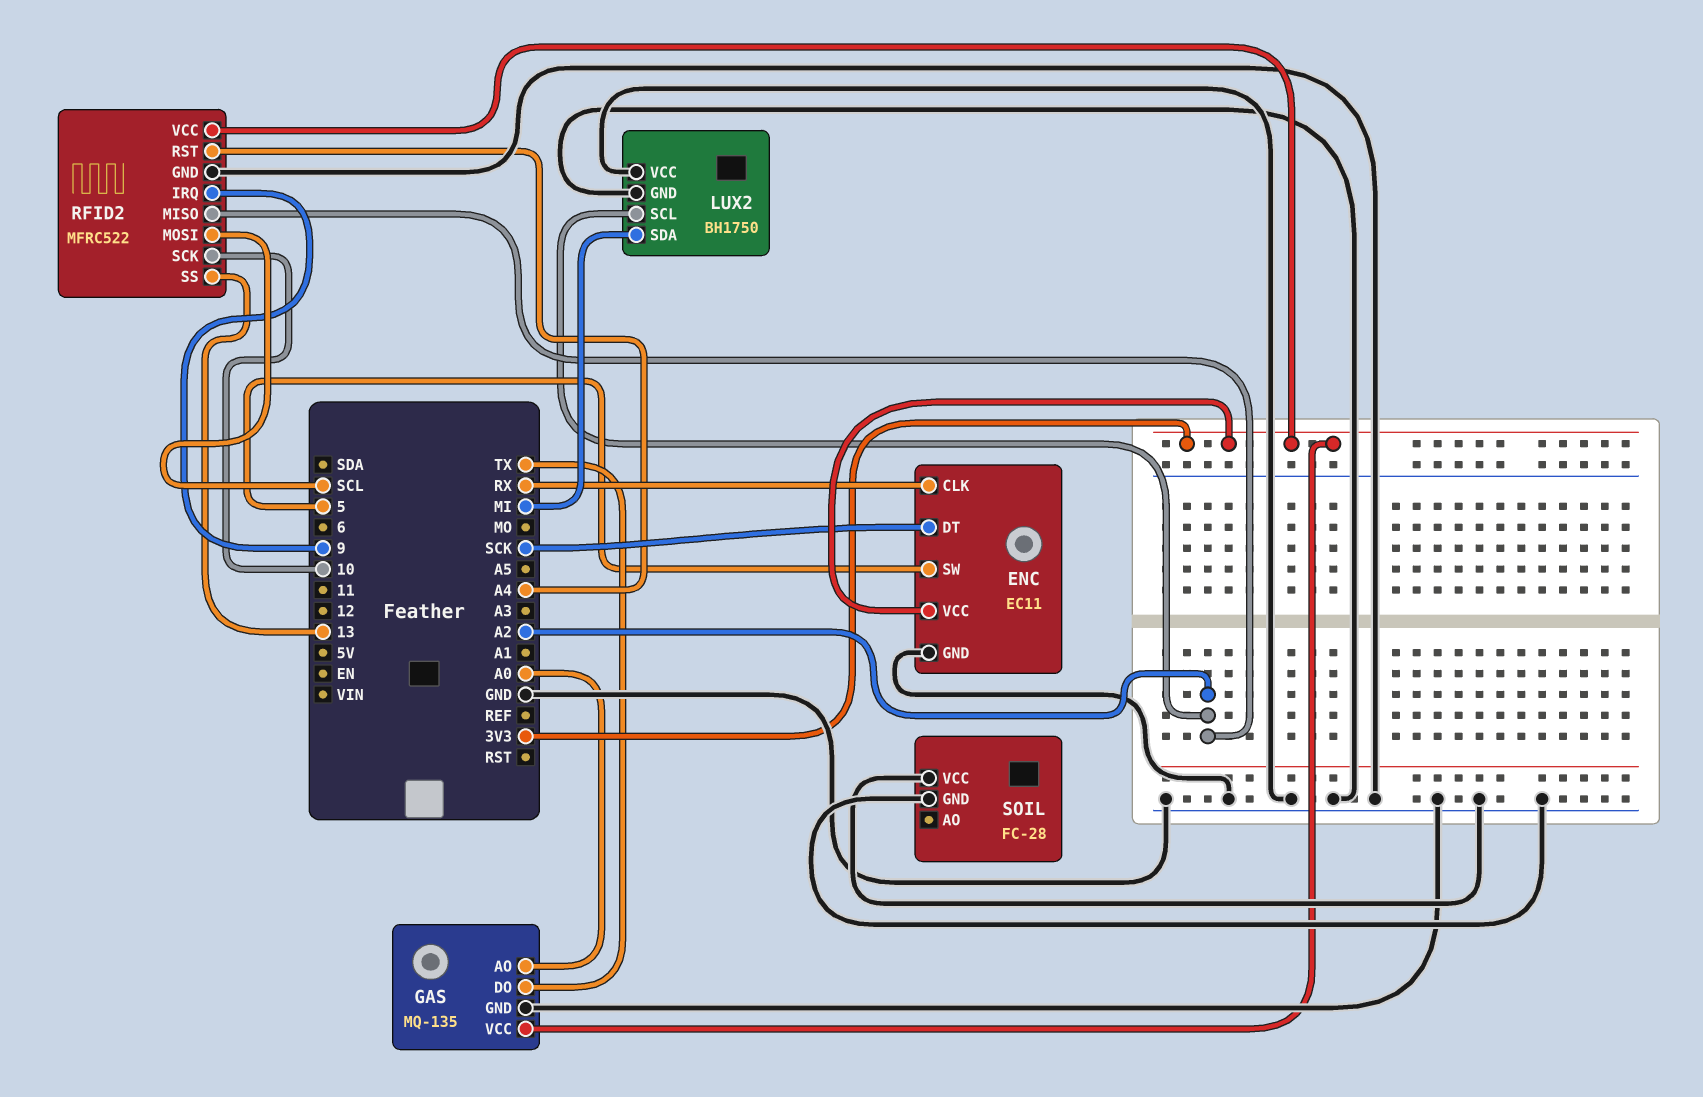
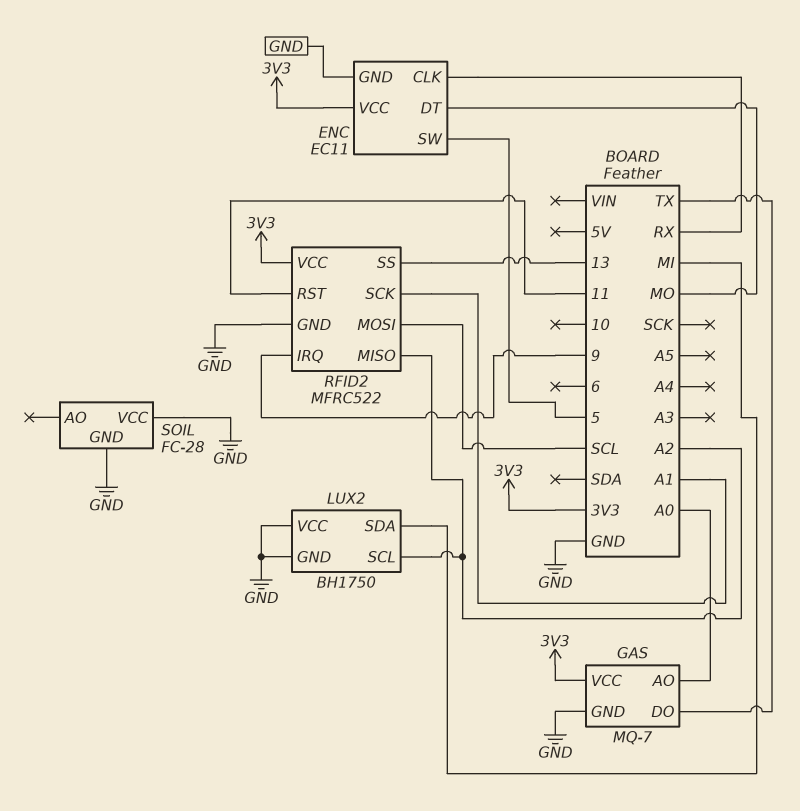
ENC pin DT: SCK -> MO
GAS: MQ-135 -> MQ-7
RFID2 pin RST: A4 -> 11
RFID2 pin SCK: 10 -> A1

